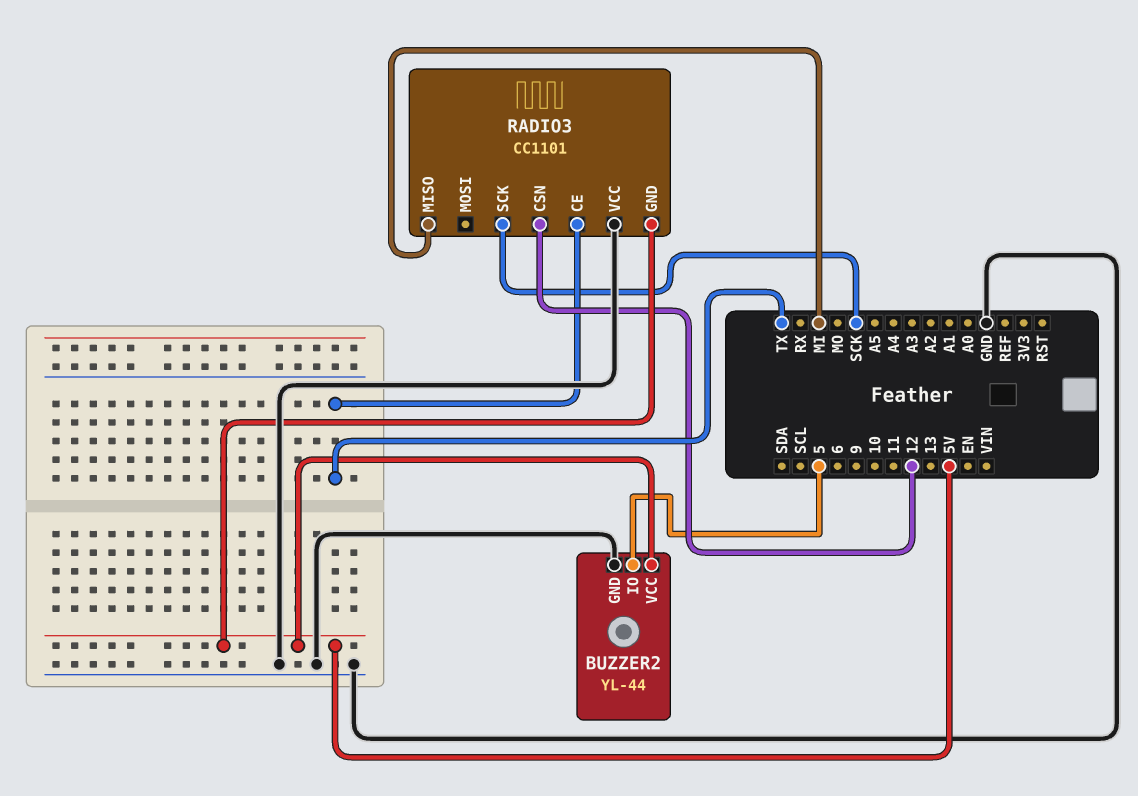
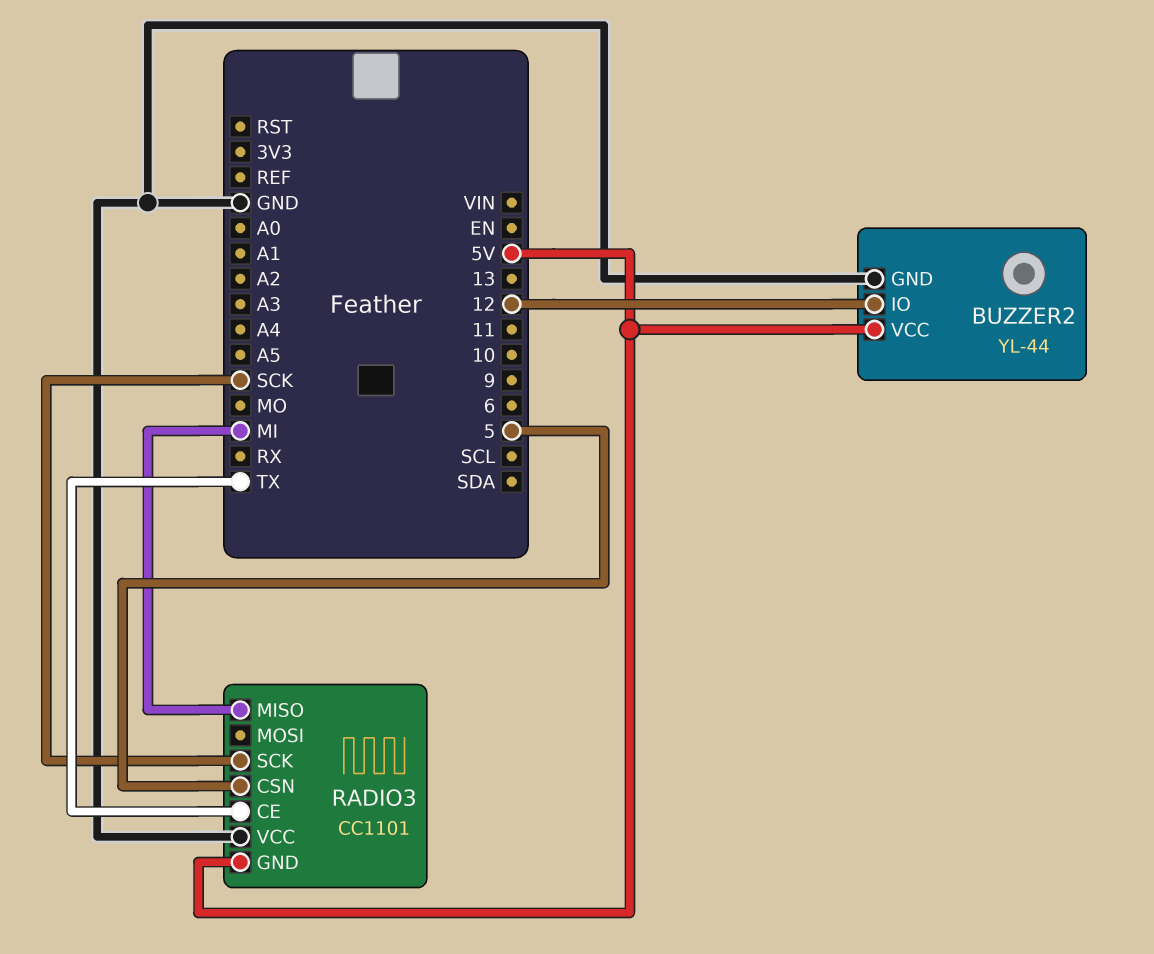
BUZZER2 pin IO: 5 -> 12
RADIO3 pin CSN: 12 -> 5

